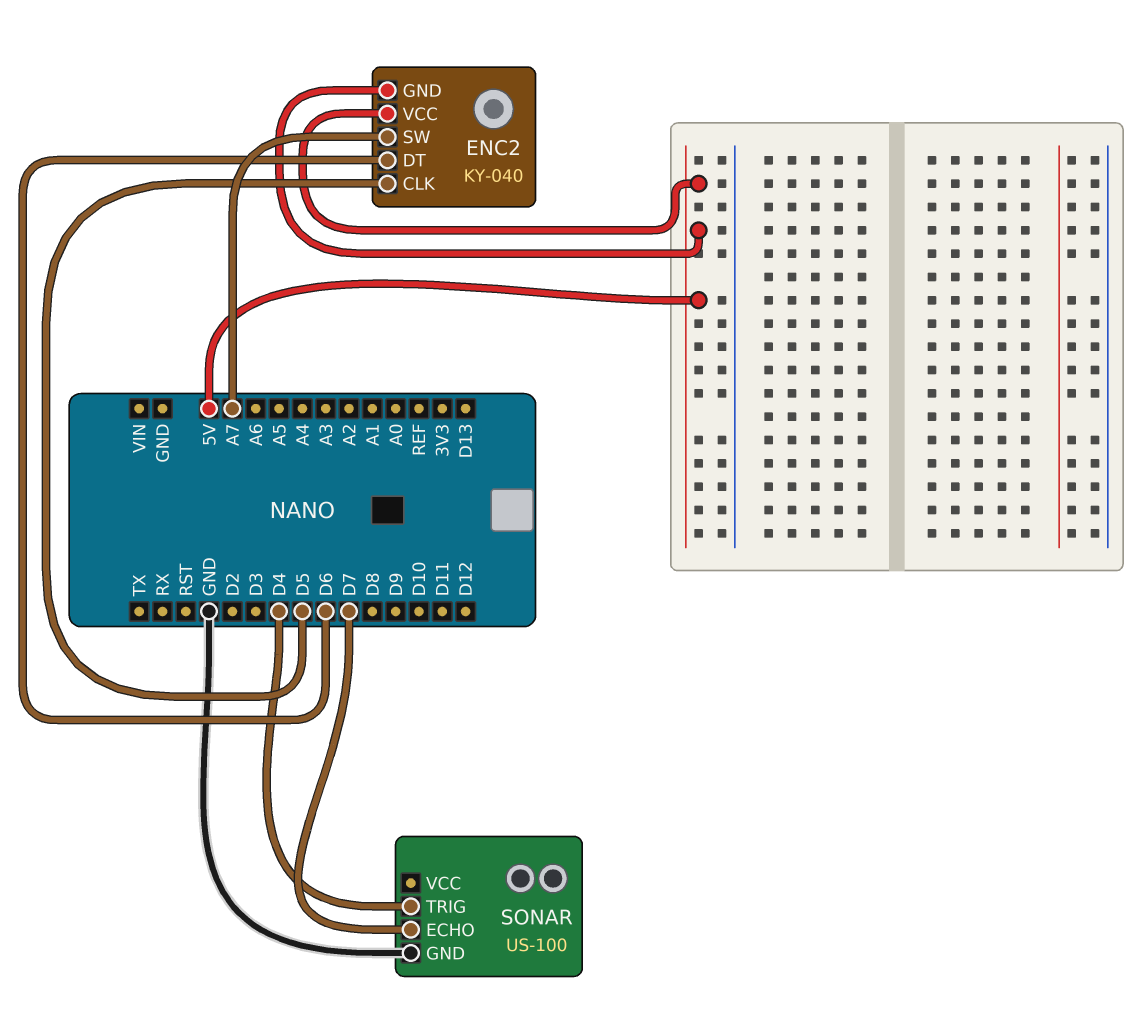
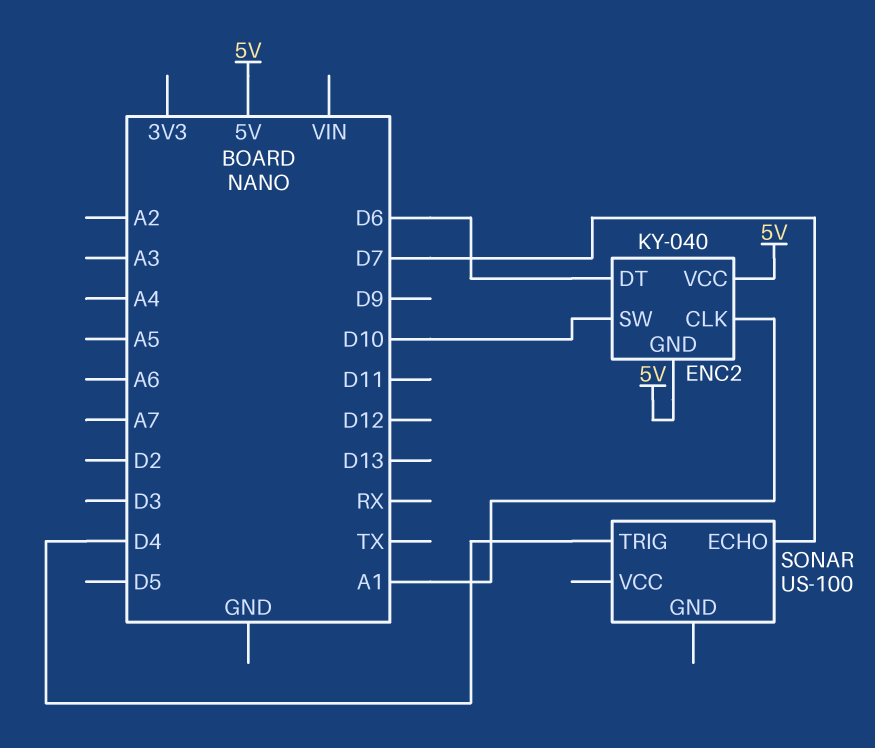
ENC2 pin CLK: D5 -> A1
ENC2 pin SW: A7 -> D10
SONAR pin GND: GND -> none

